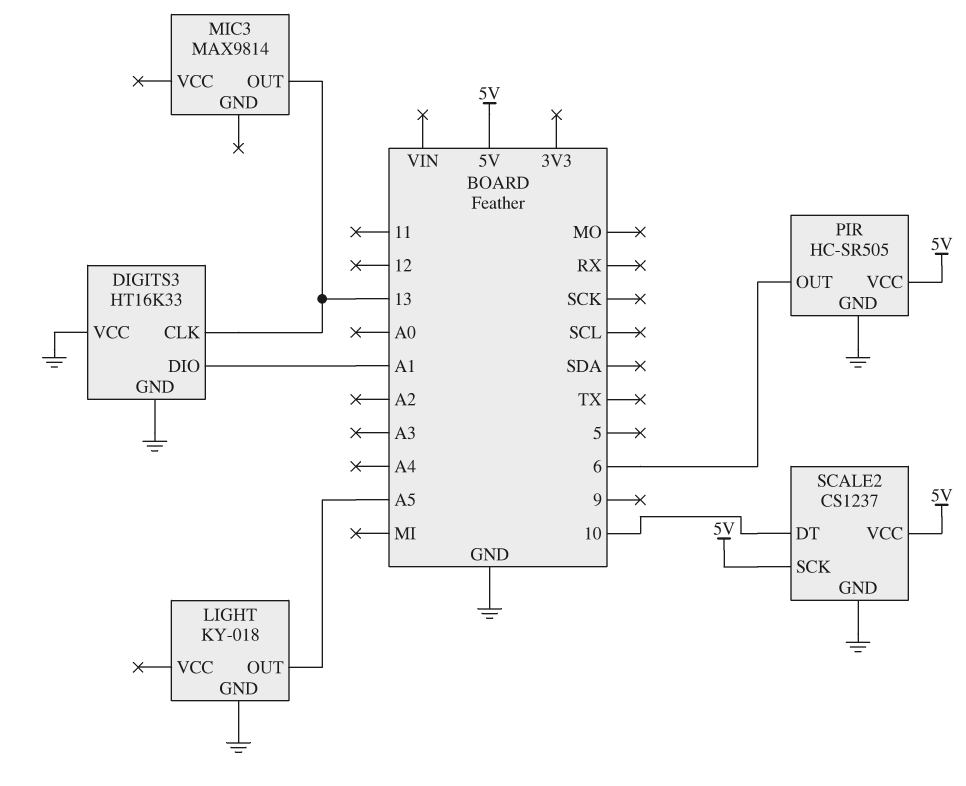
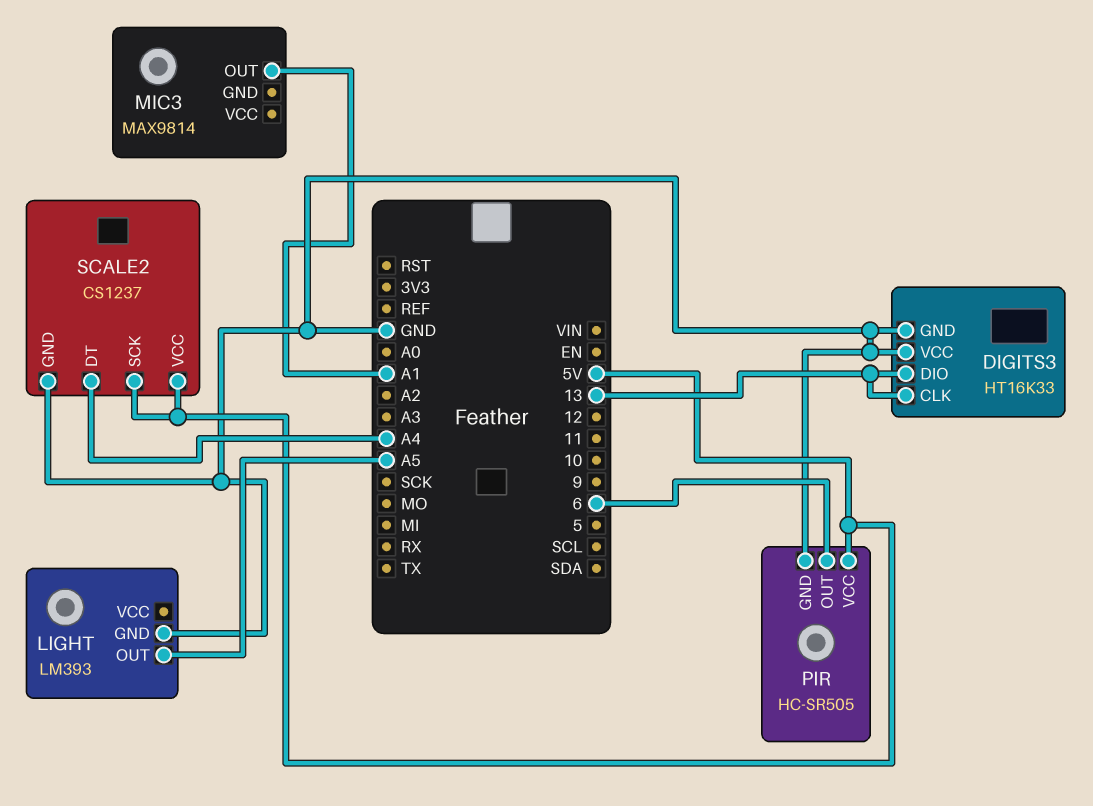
DIGITS3 pin DIO: A1 -> 13
LIGHT: KY-018 -> LM393
MIC3 pin OUT: 13 -> A1
SCALE2 pin DT: 10 -> A4

